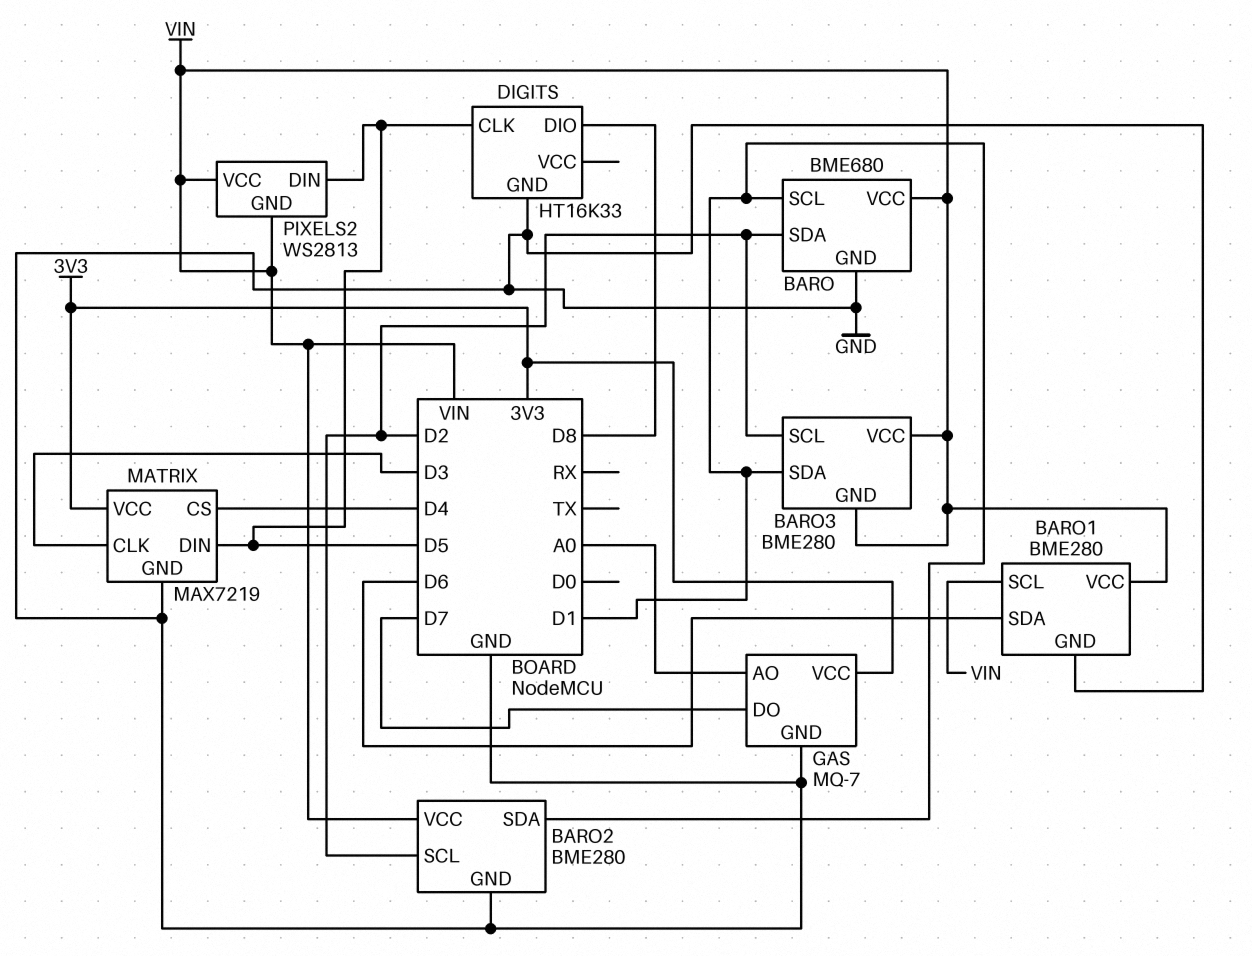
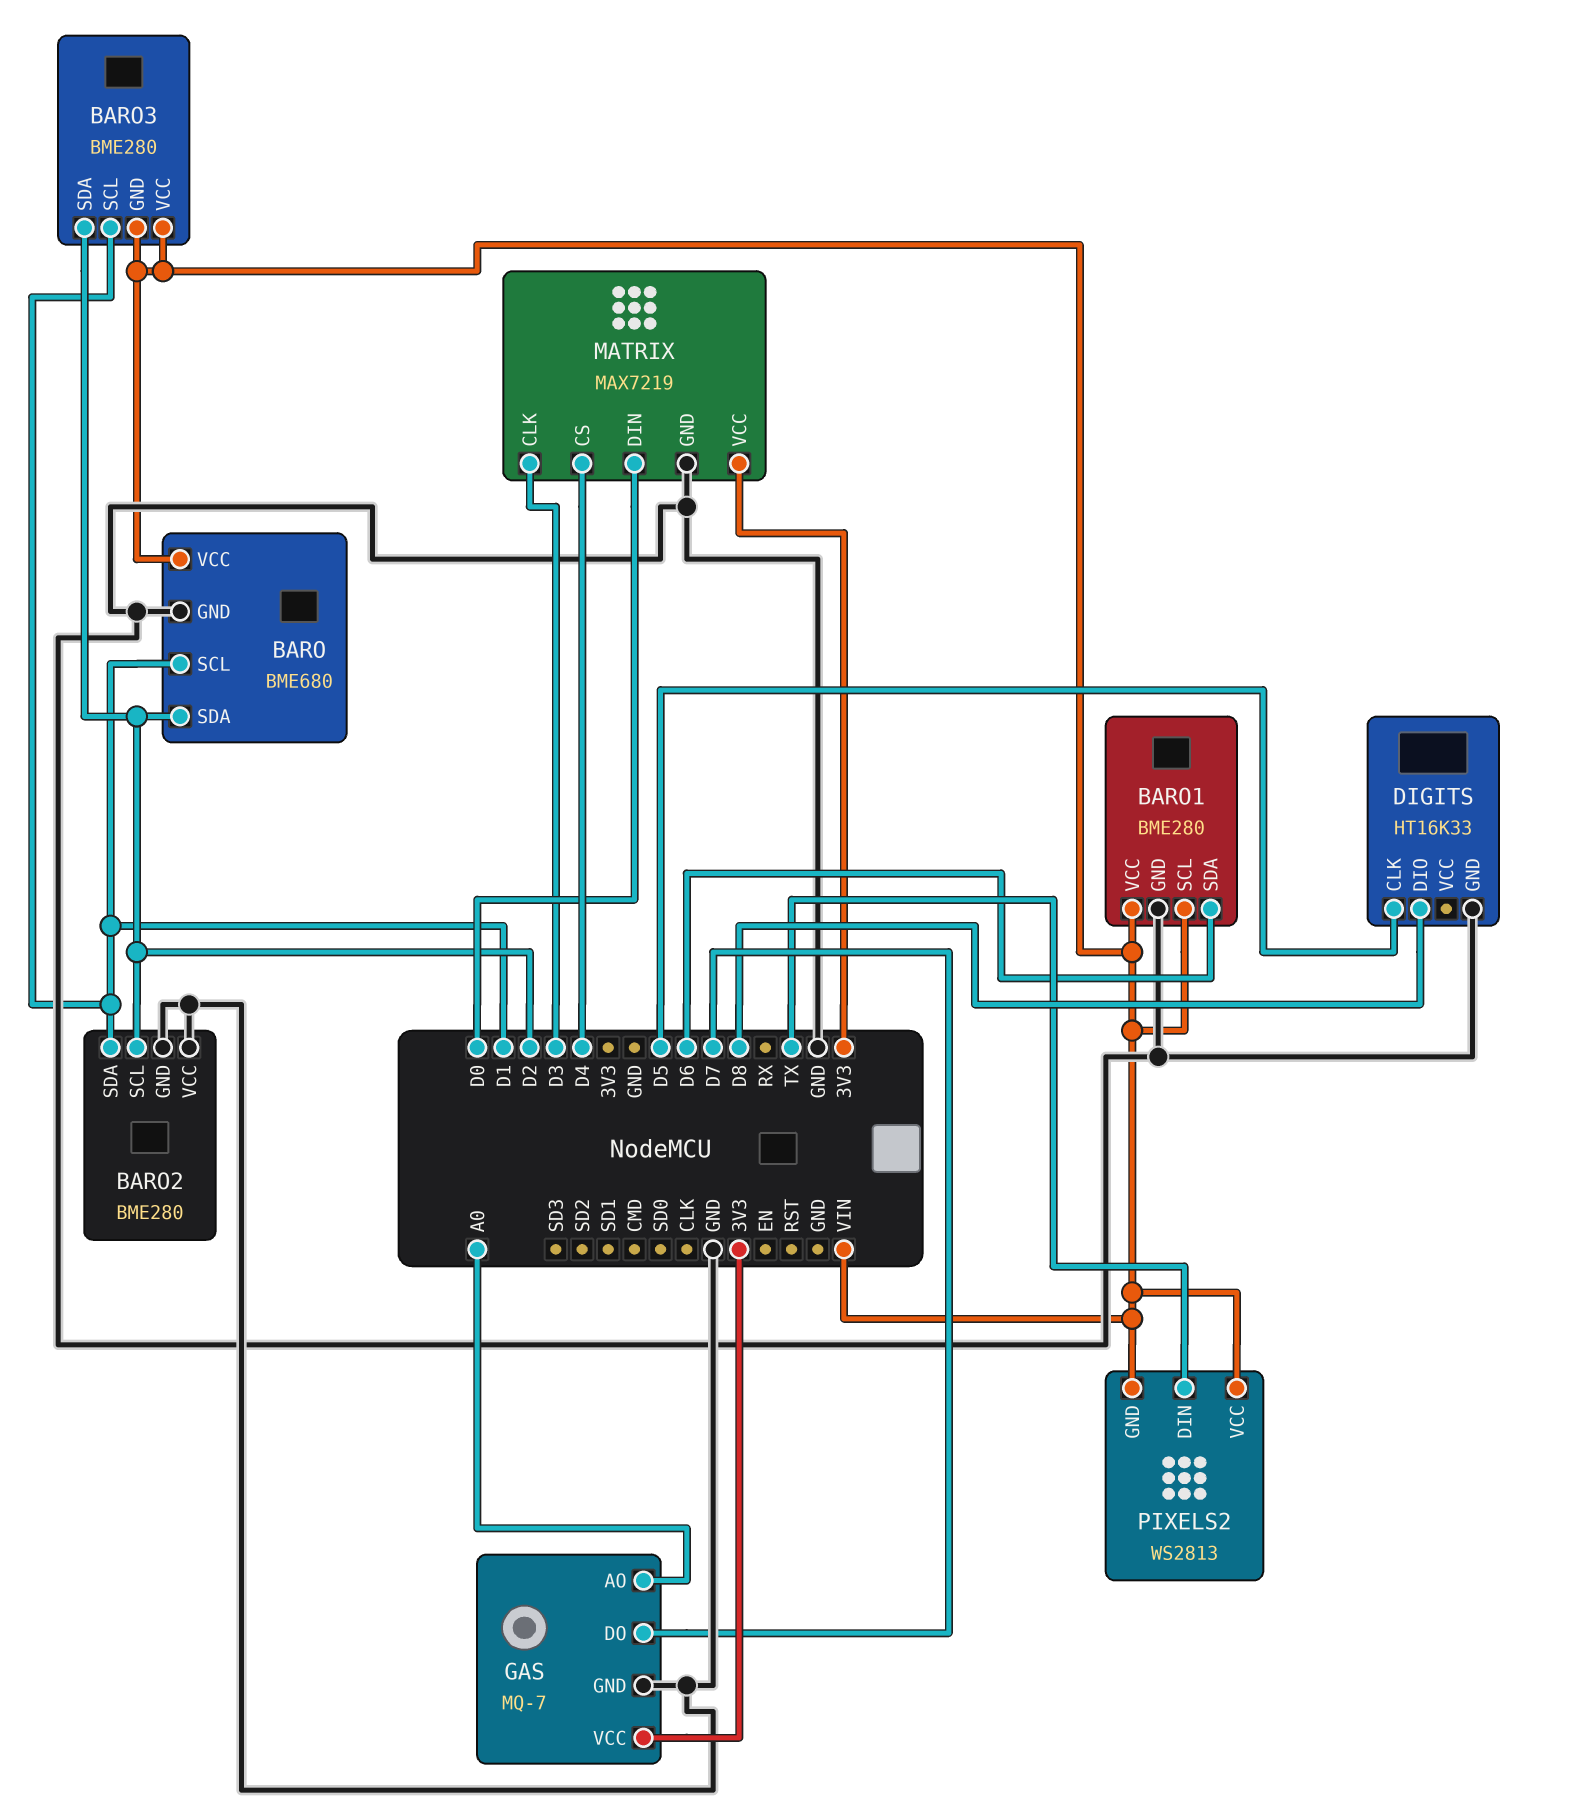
BARO2 pin VCC: VIN -> GND
BARO3 pin SCL: D2 -> D1
BARO3 pin SDA: D1 -> D2
MATRIX pin DIN: D5 -> D0
PIXELS2 pin DIN: D5 -> TX

